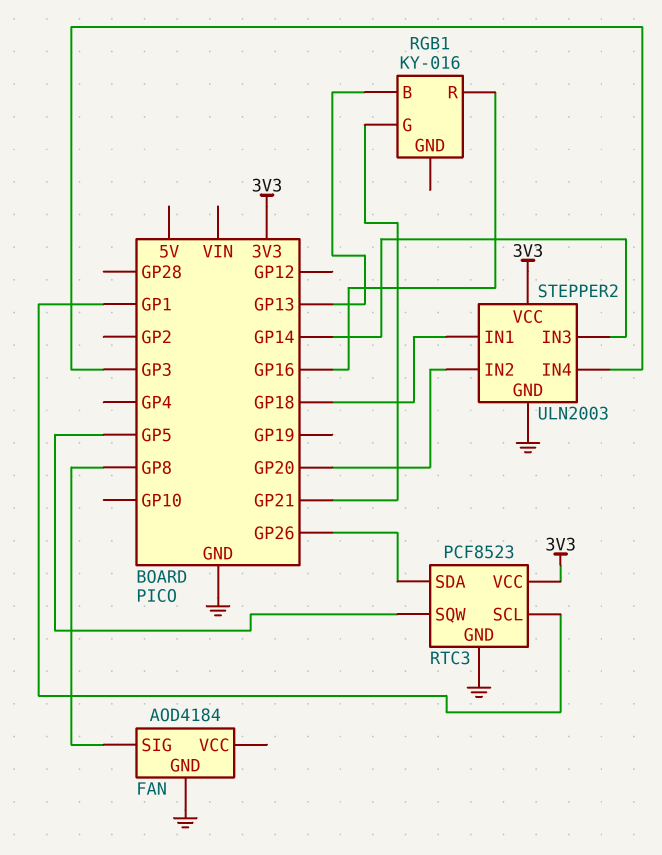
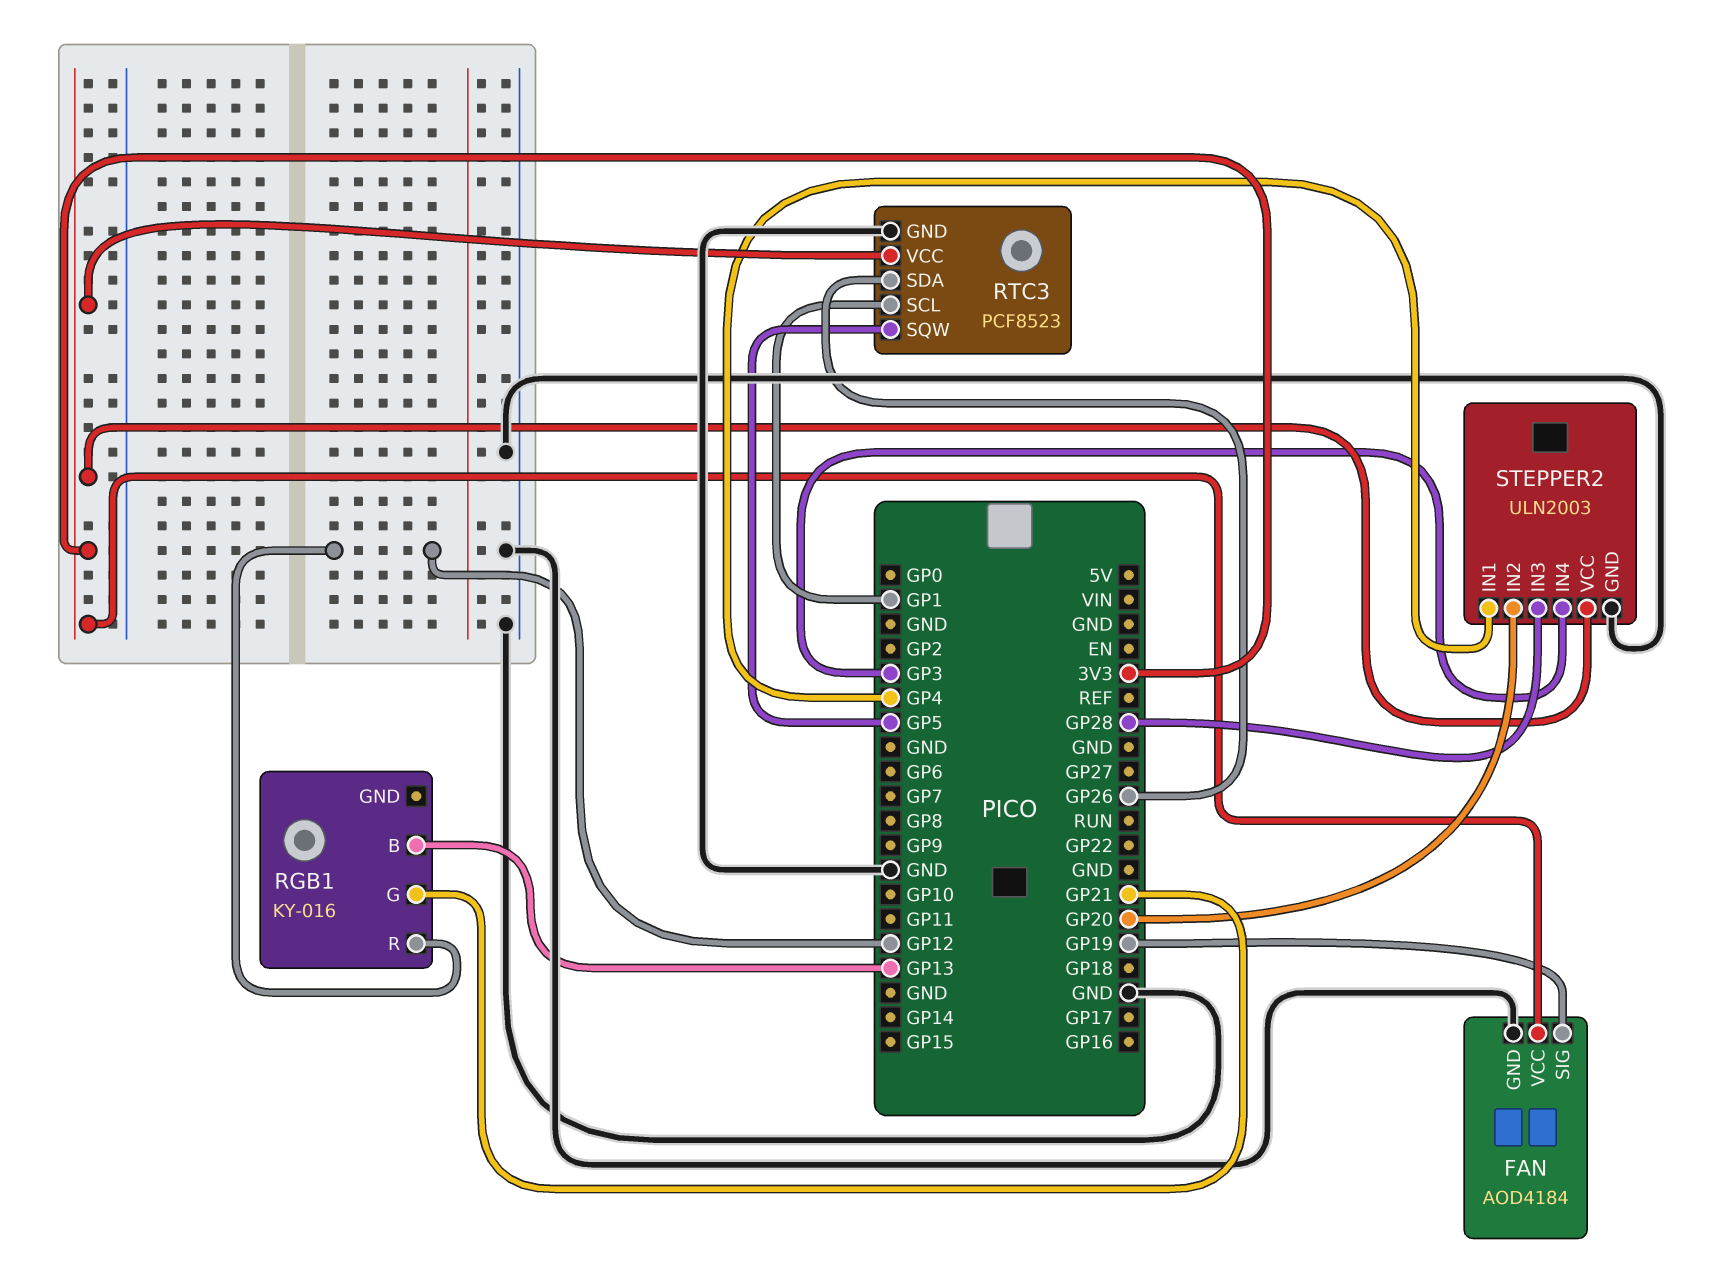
FAN pin SIG: GP8 -> GP19
FAN pin VCC: none -> 3V3
RGB1 pin R: GP16 -> GP12
STEPPER2 pin IN1: GP18 -> GP4
STEPPER2 pin IN3: GP14 -> GP28

